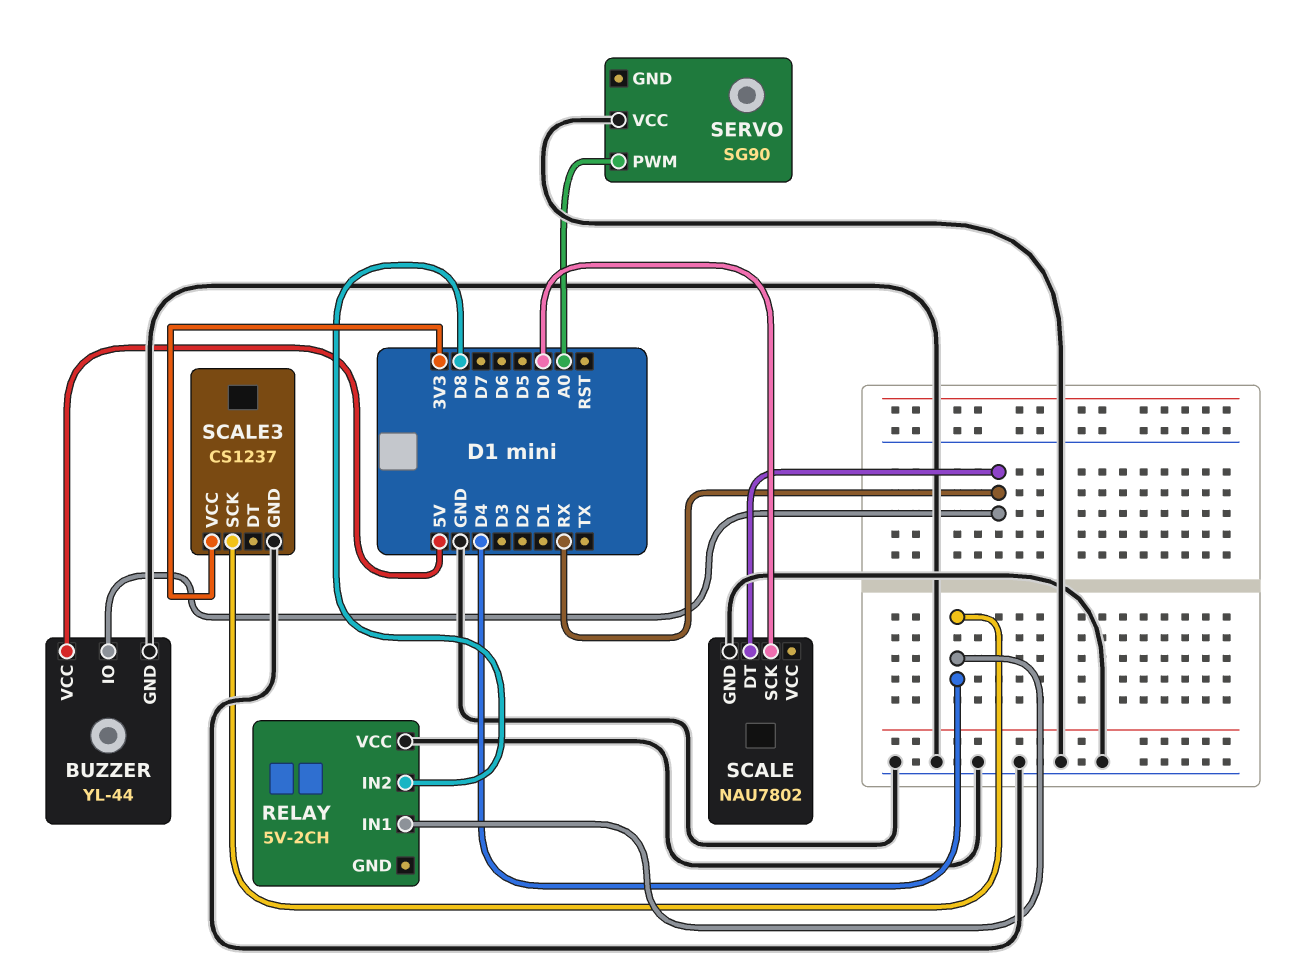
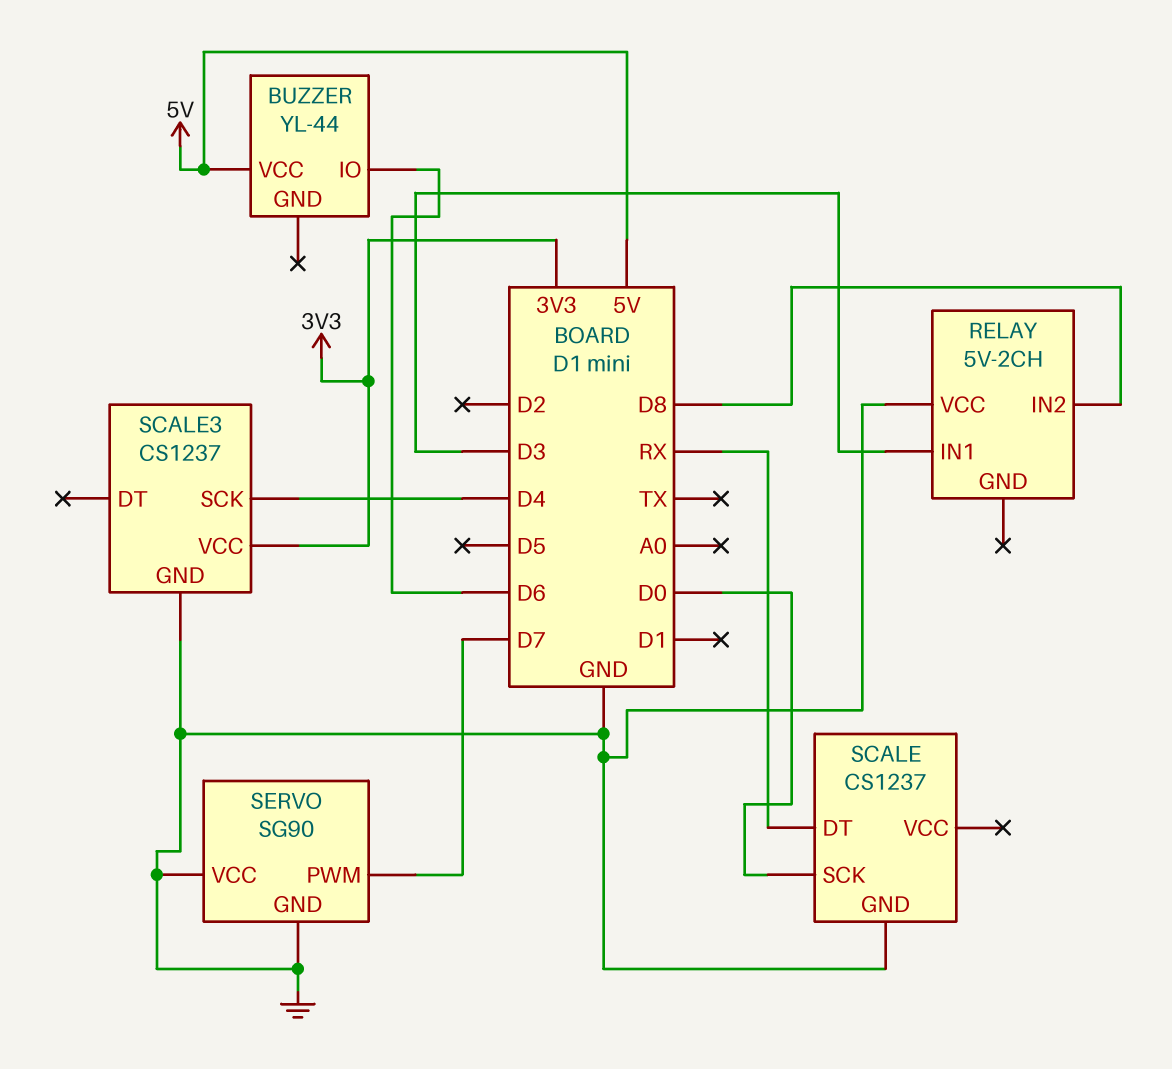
BUZZER pin GND: GND -> none
BUZZER pin IO: RX -> D6
RELAY pin IN1: D4 -> D3
SCALE: NAU7802 -> CS1237
SERVO pin GND: none -> GND
SERVO pin PWM: A0 -> D7

